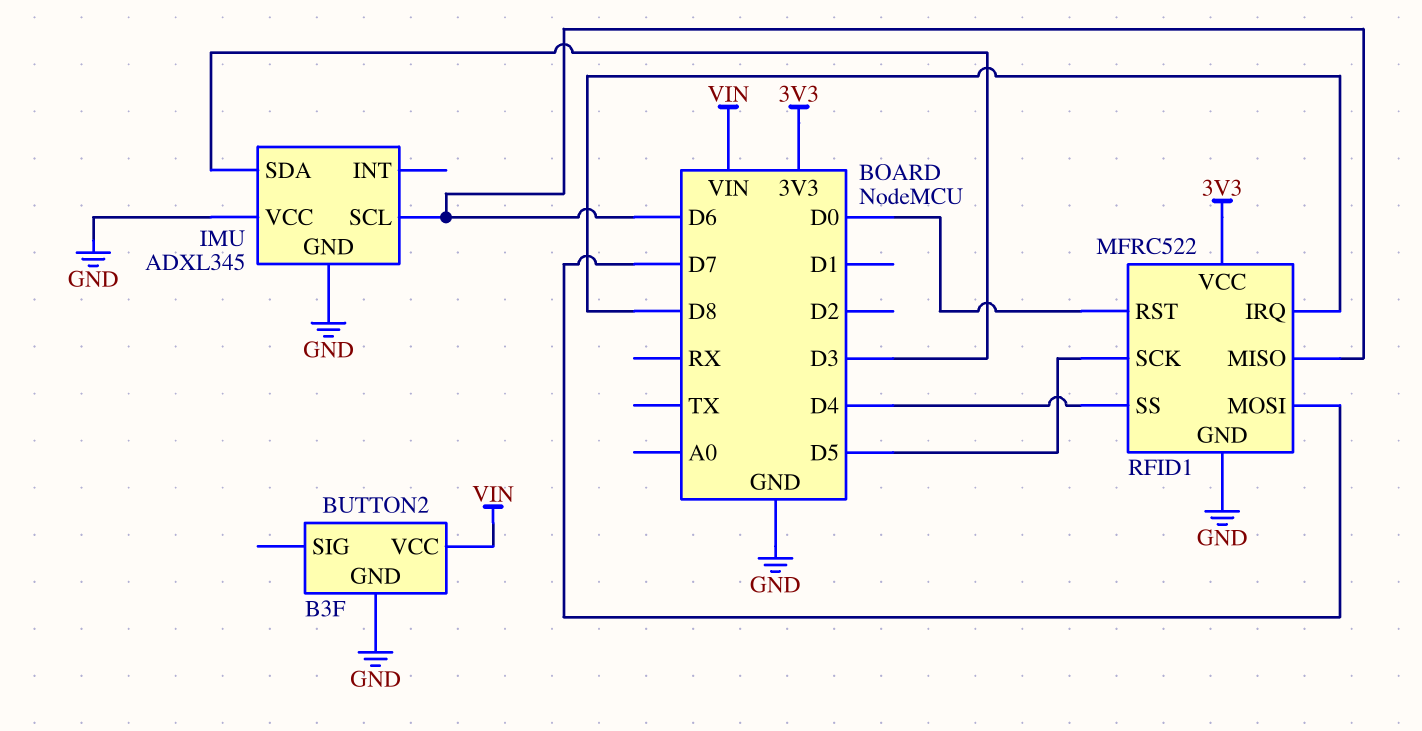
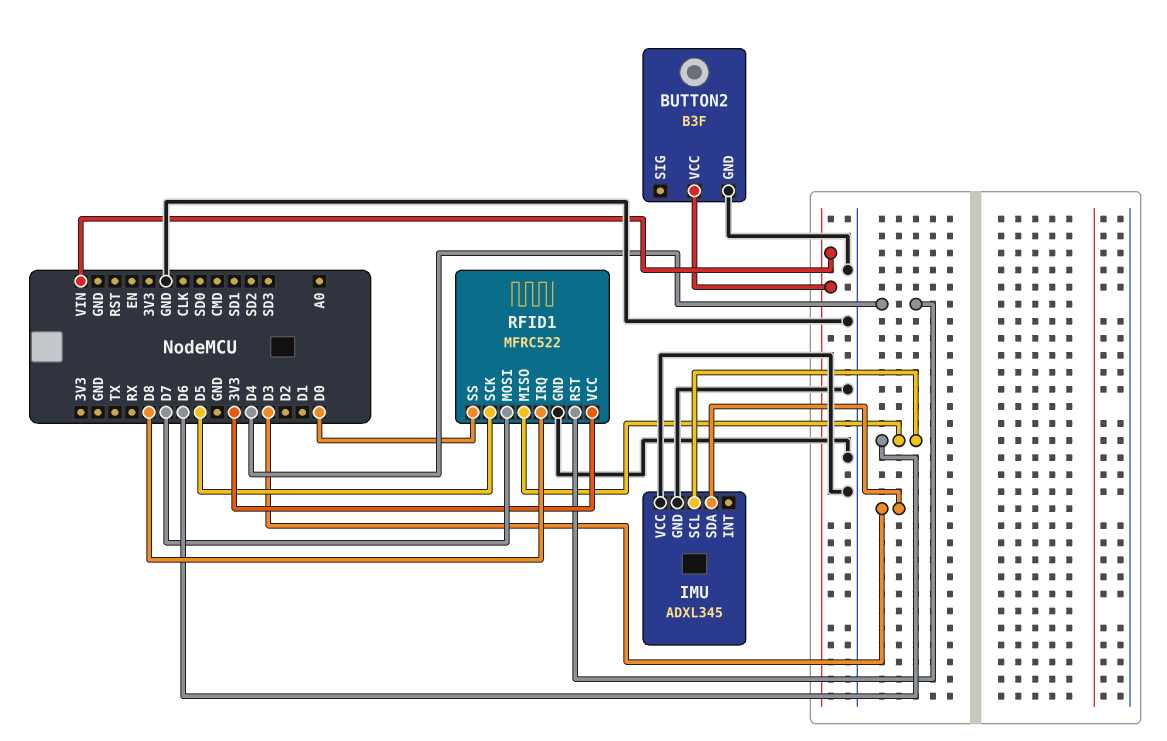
RFID1 pin RST: D0 -> D4
RFID1 pin SS: D4 -> D0

